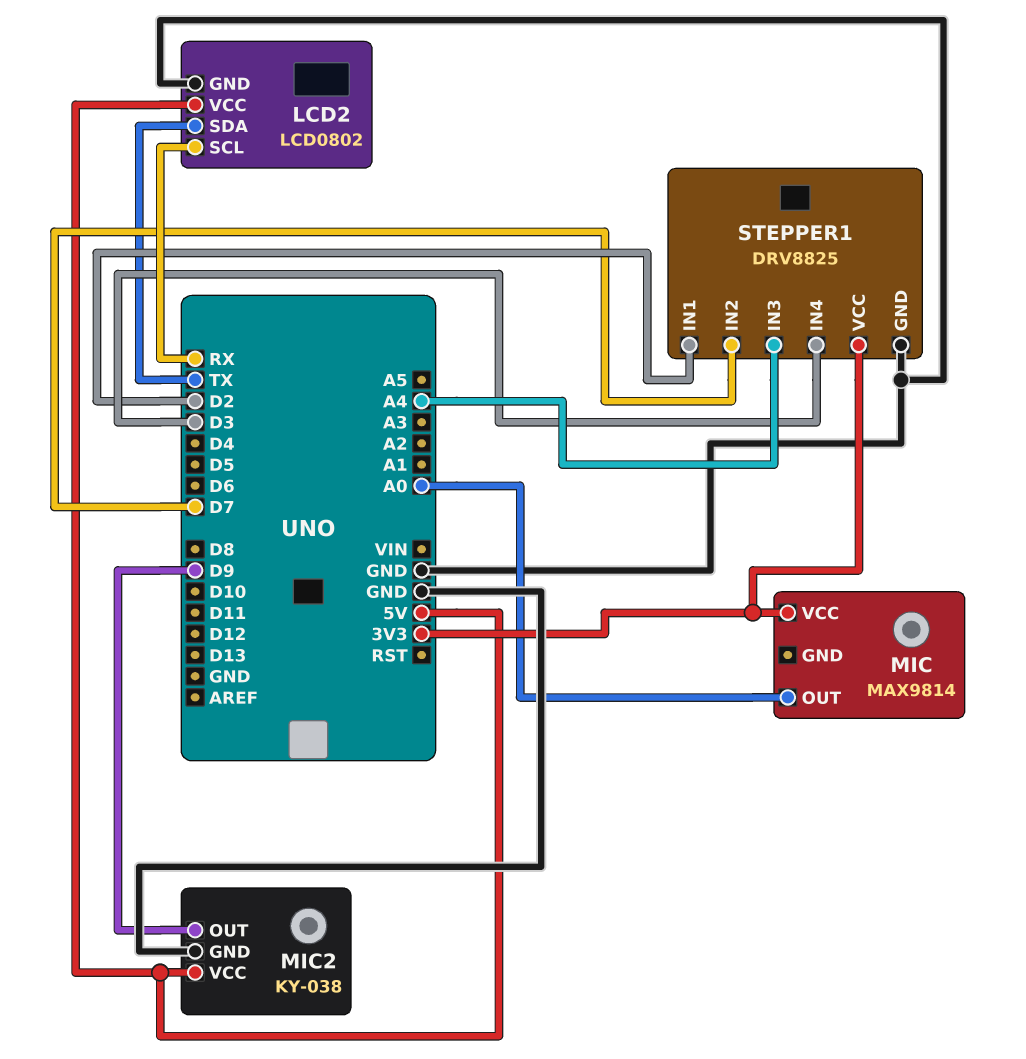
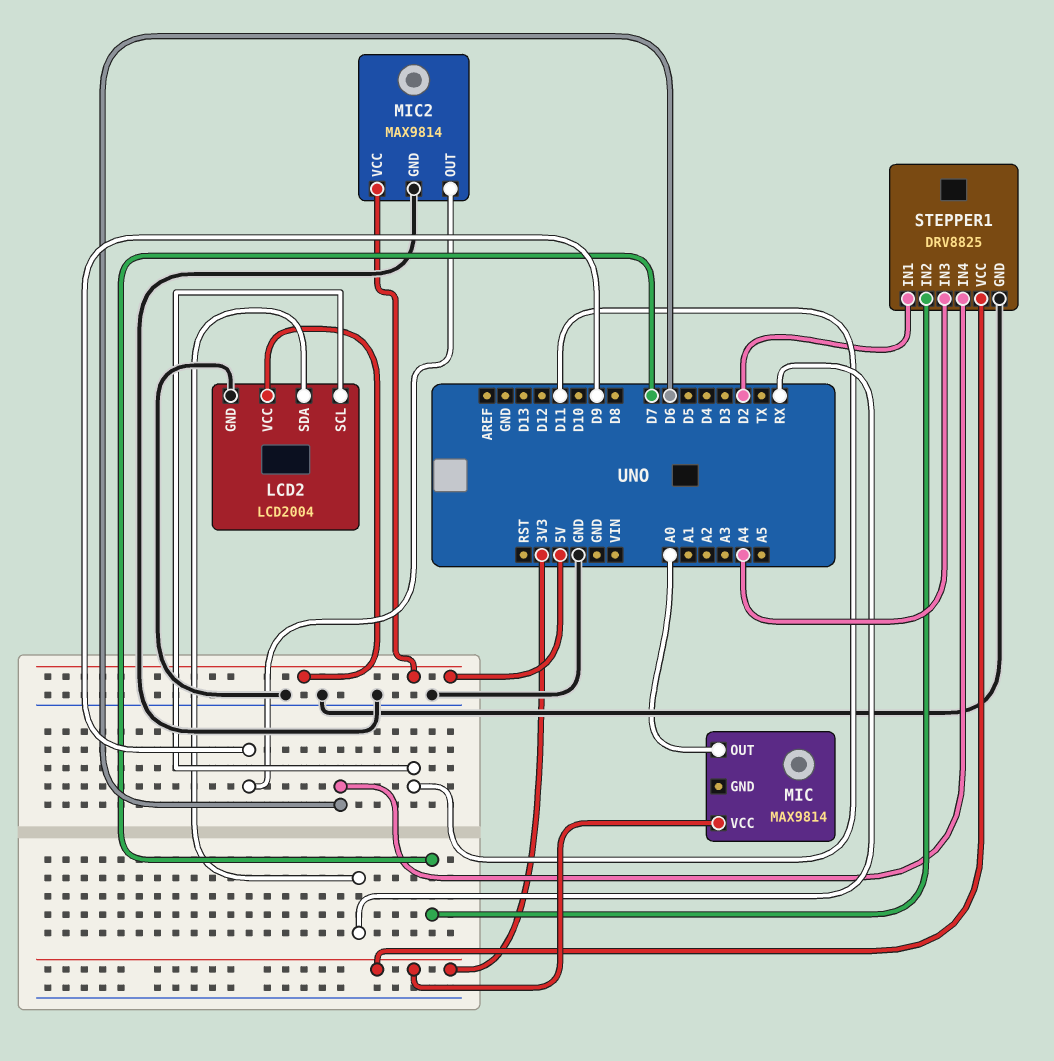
LCD2: LCD0802 -> LCD2004
LCD2 pin SCL: RX -> D11
LCD2 pin SDA: TX -> RX
MIC2: KY-038 -> MAX9814
STEPPER1 pin IN4: D3 -> D6

